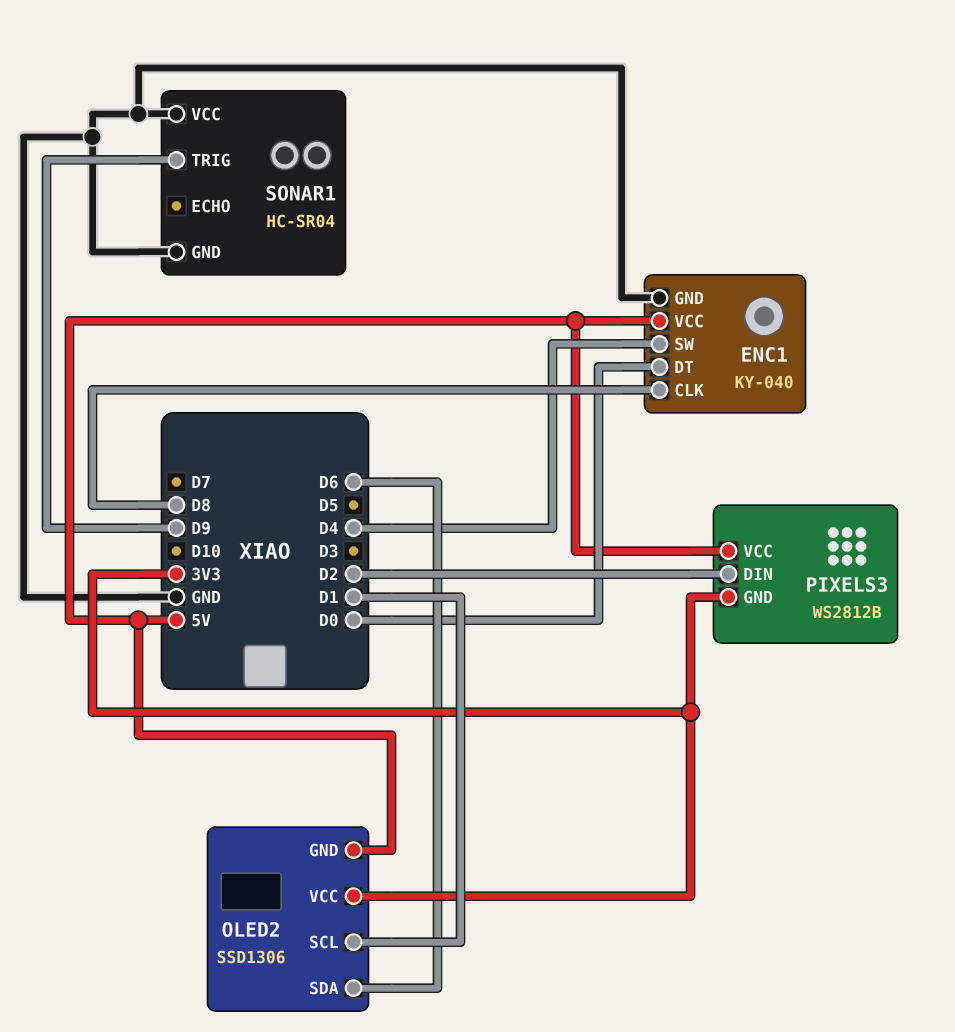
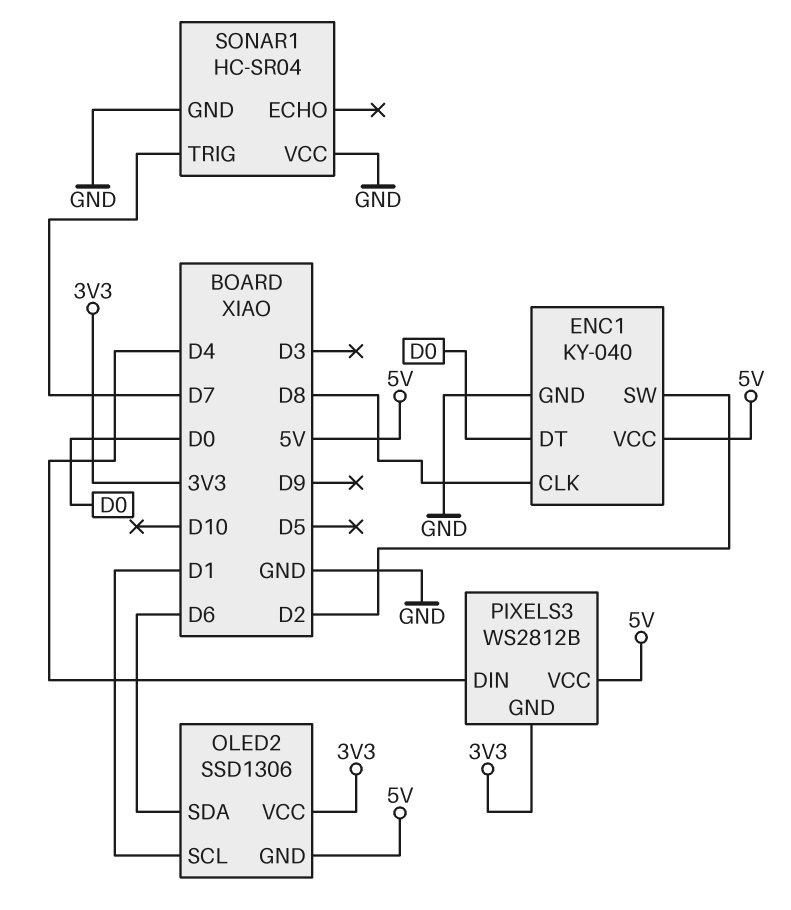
ENC1 pin SW: D4 -> D2
PIXELS3 pin DIN: D2 -> D4
SONAR1 pin TRIG: D9 -> D7

